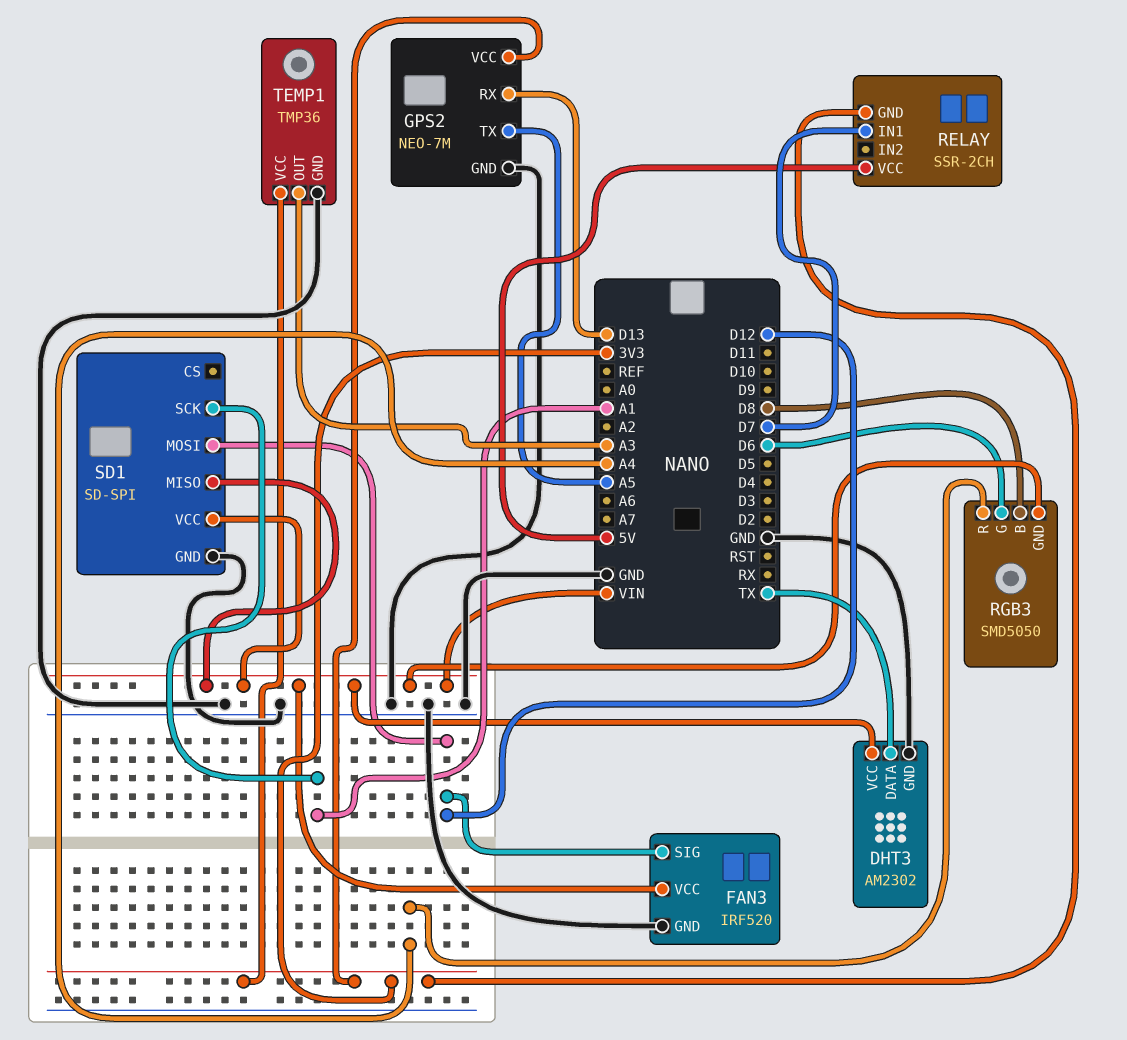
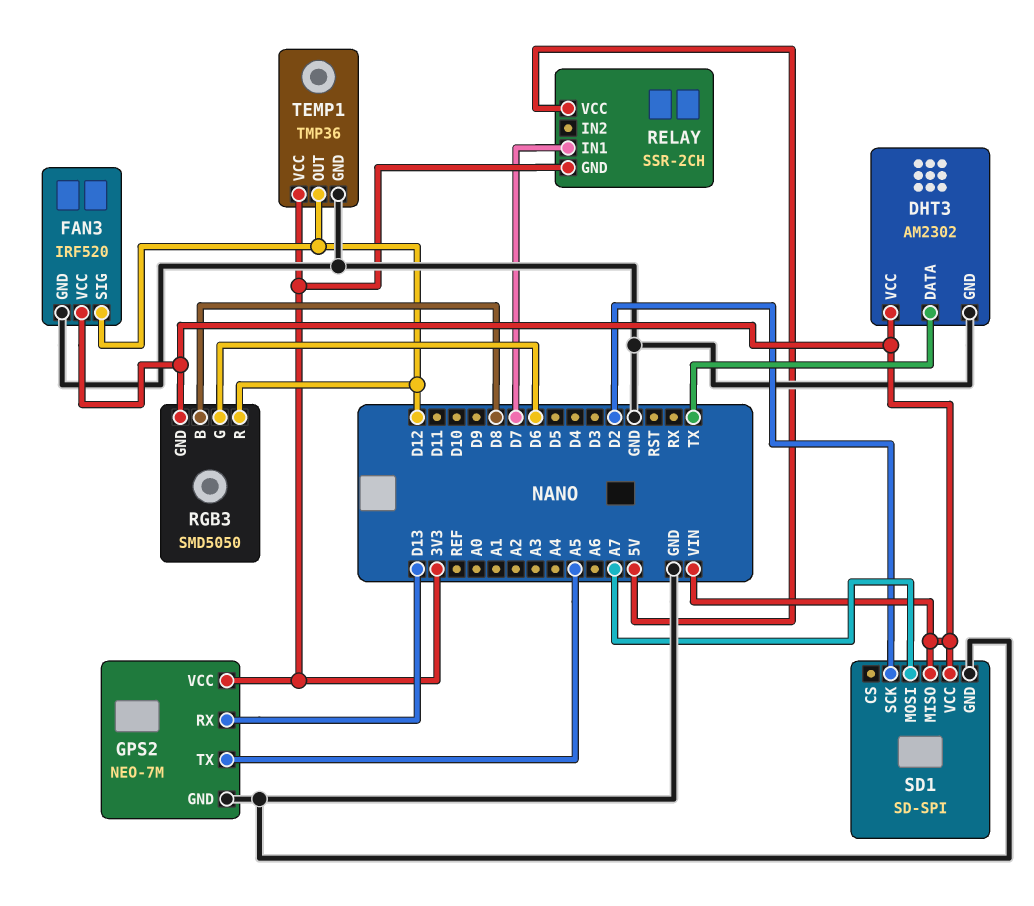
RGB3 pin R: A4 -> D12
SD1 pin MOSI: D12 -> A7
SD1 pin SCK: A1 -> D2
TEMP1 pin OUT: A3 -> D12

